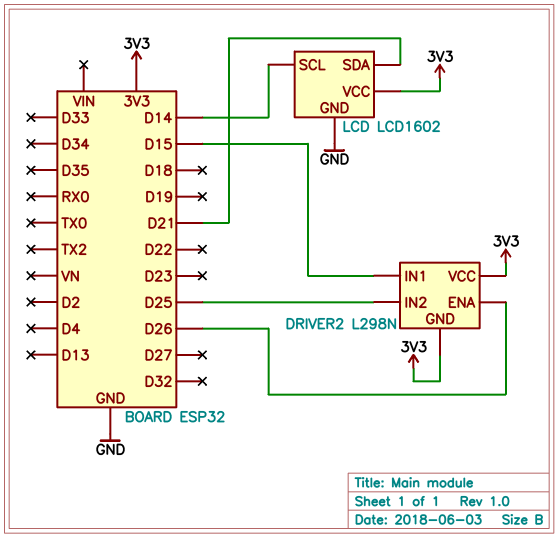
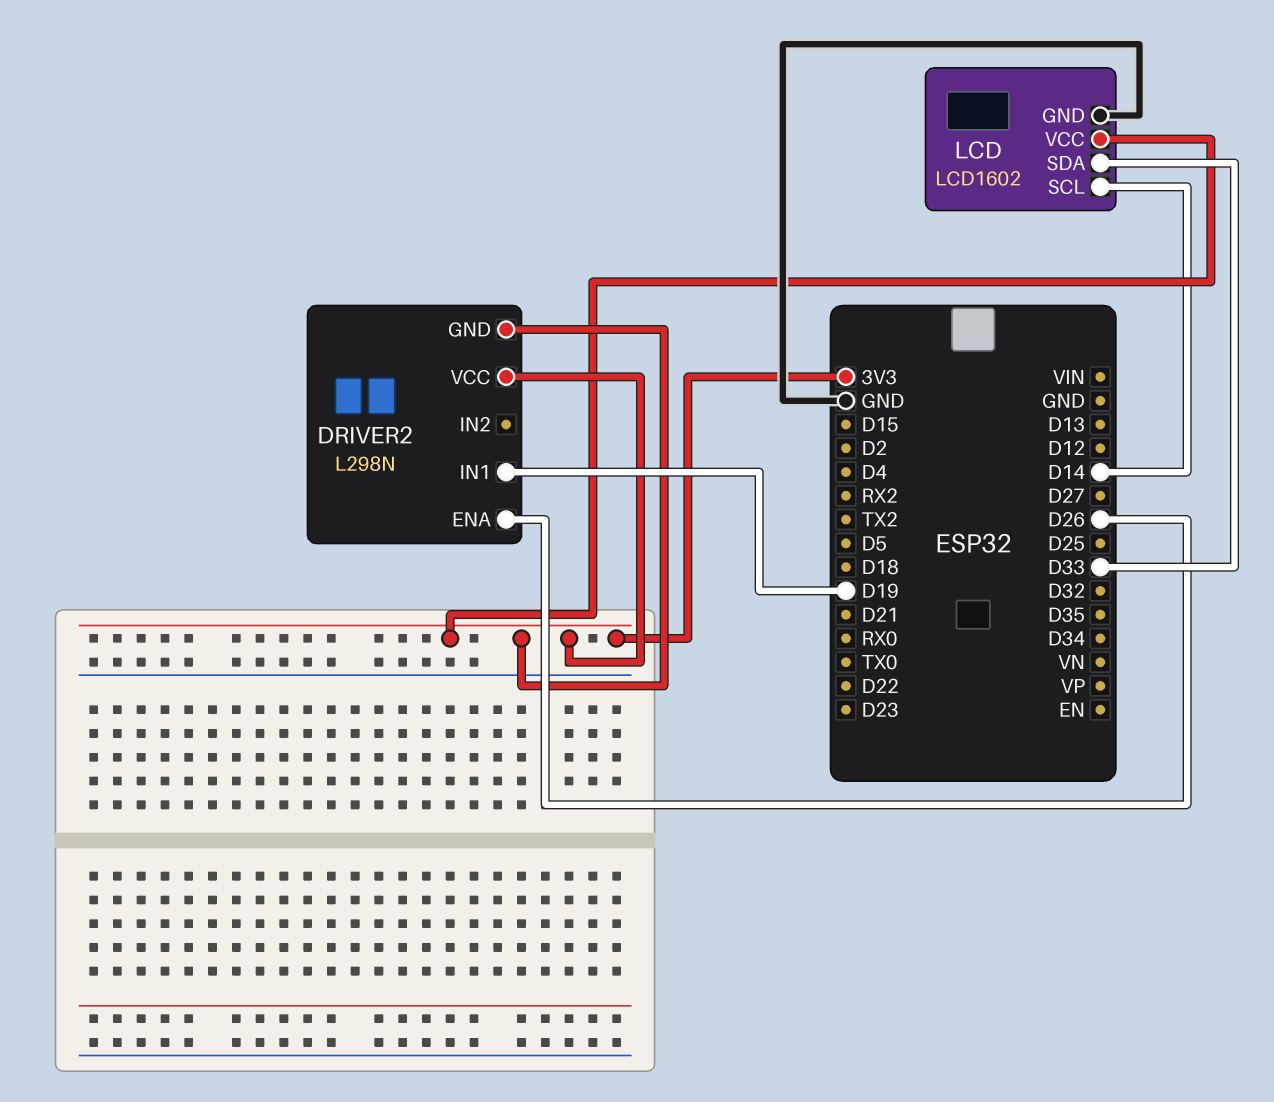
DRIVER2 pin IN1: D15 -> D19
DRIVER2 pin IN2: D25 -> none
LCD pin SDA: D21 -> D33

